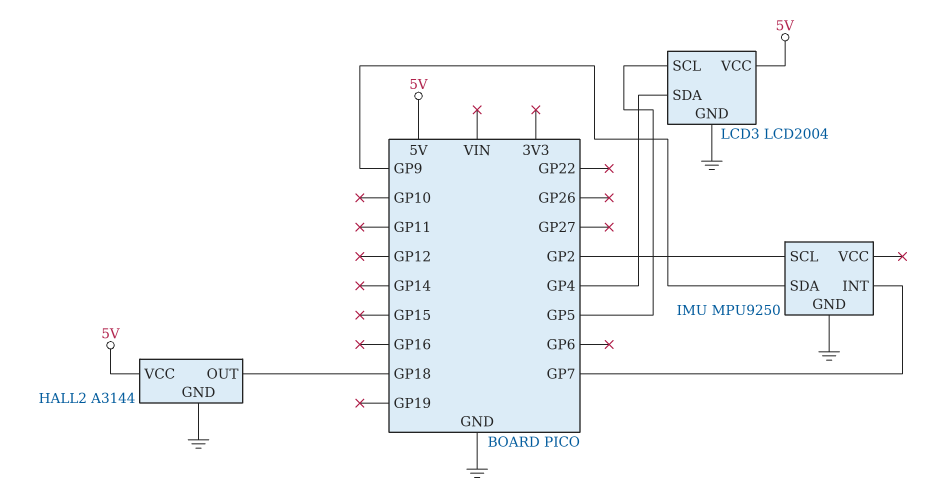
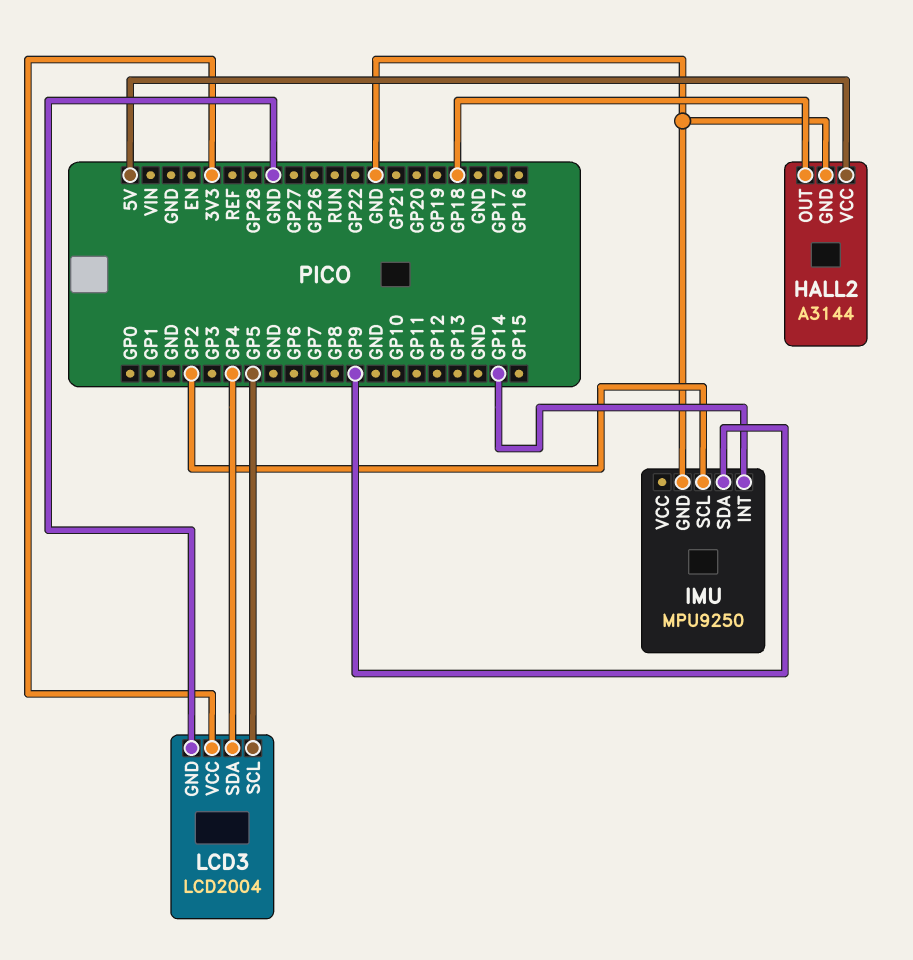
IMU pin INT: GP7 -> GP14
LCD3 pin VCC: 5V -> 3V3

